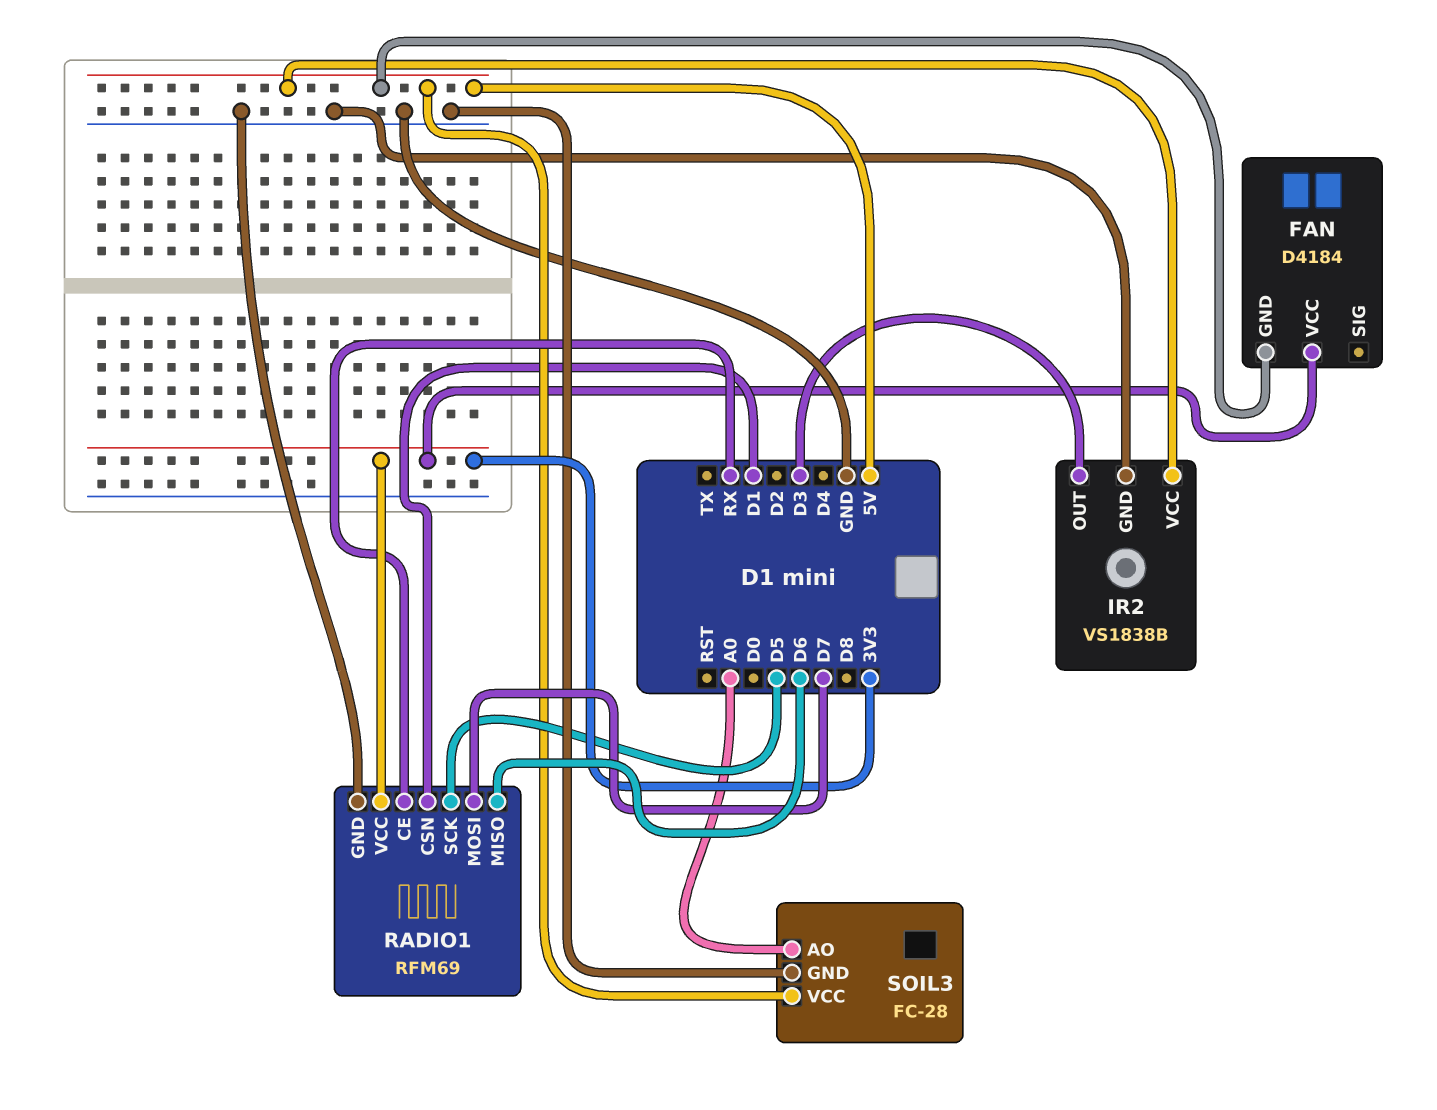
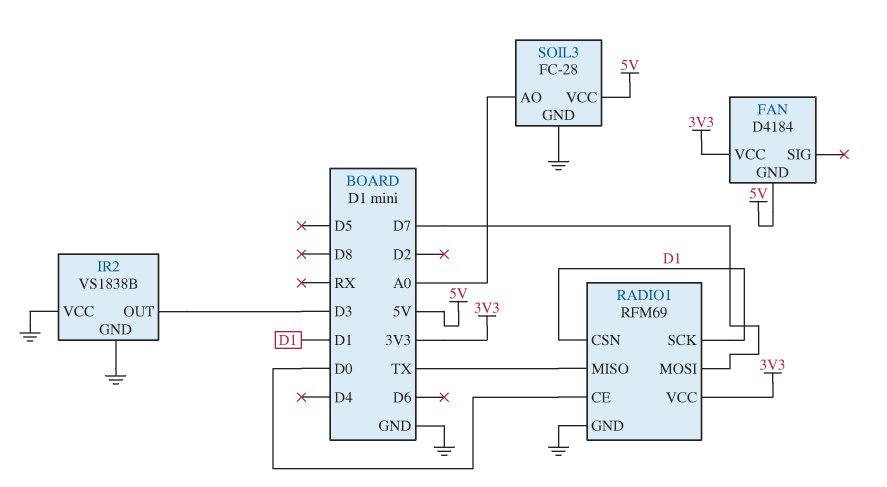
IR2 pin VCC: 5V -> GND
RADIO1 pin CE: RX -> D0
RADIO1 pin MISO: D6 -> TX
RADIO1 pin SCK: D5 -> D1

